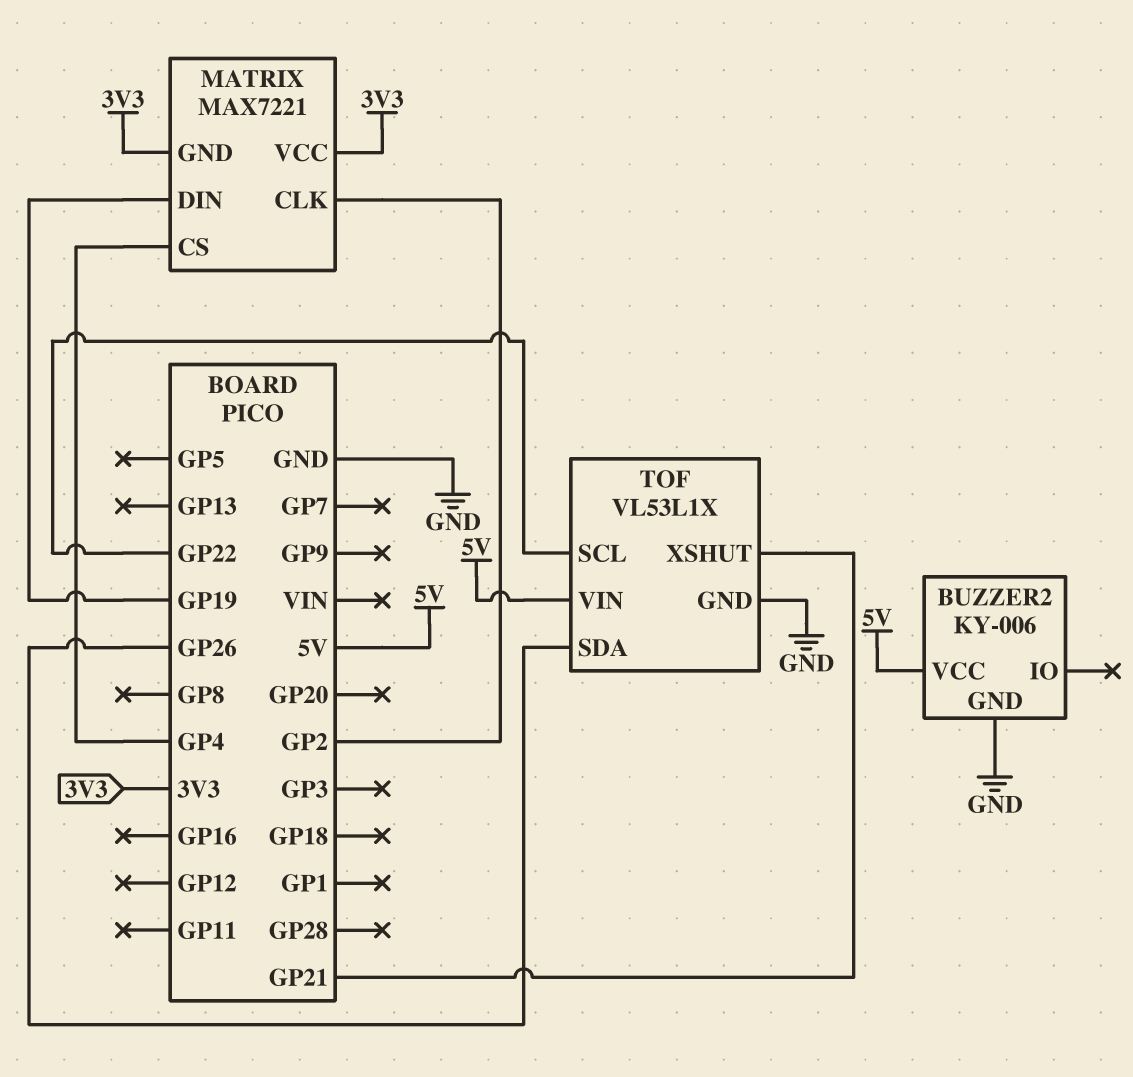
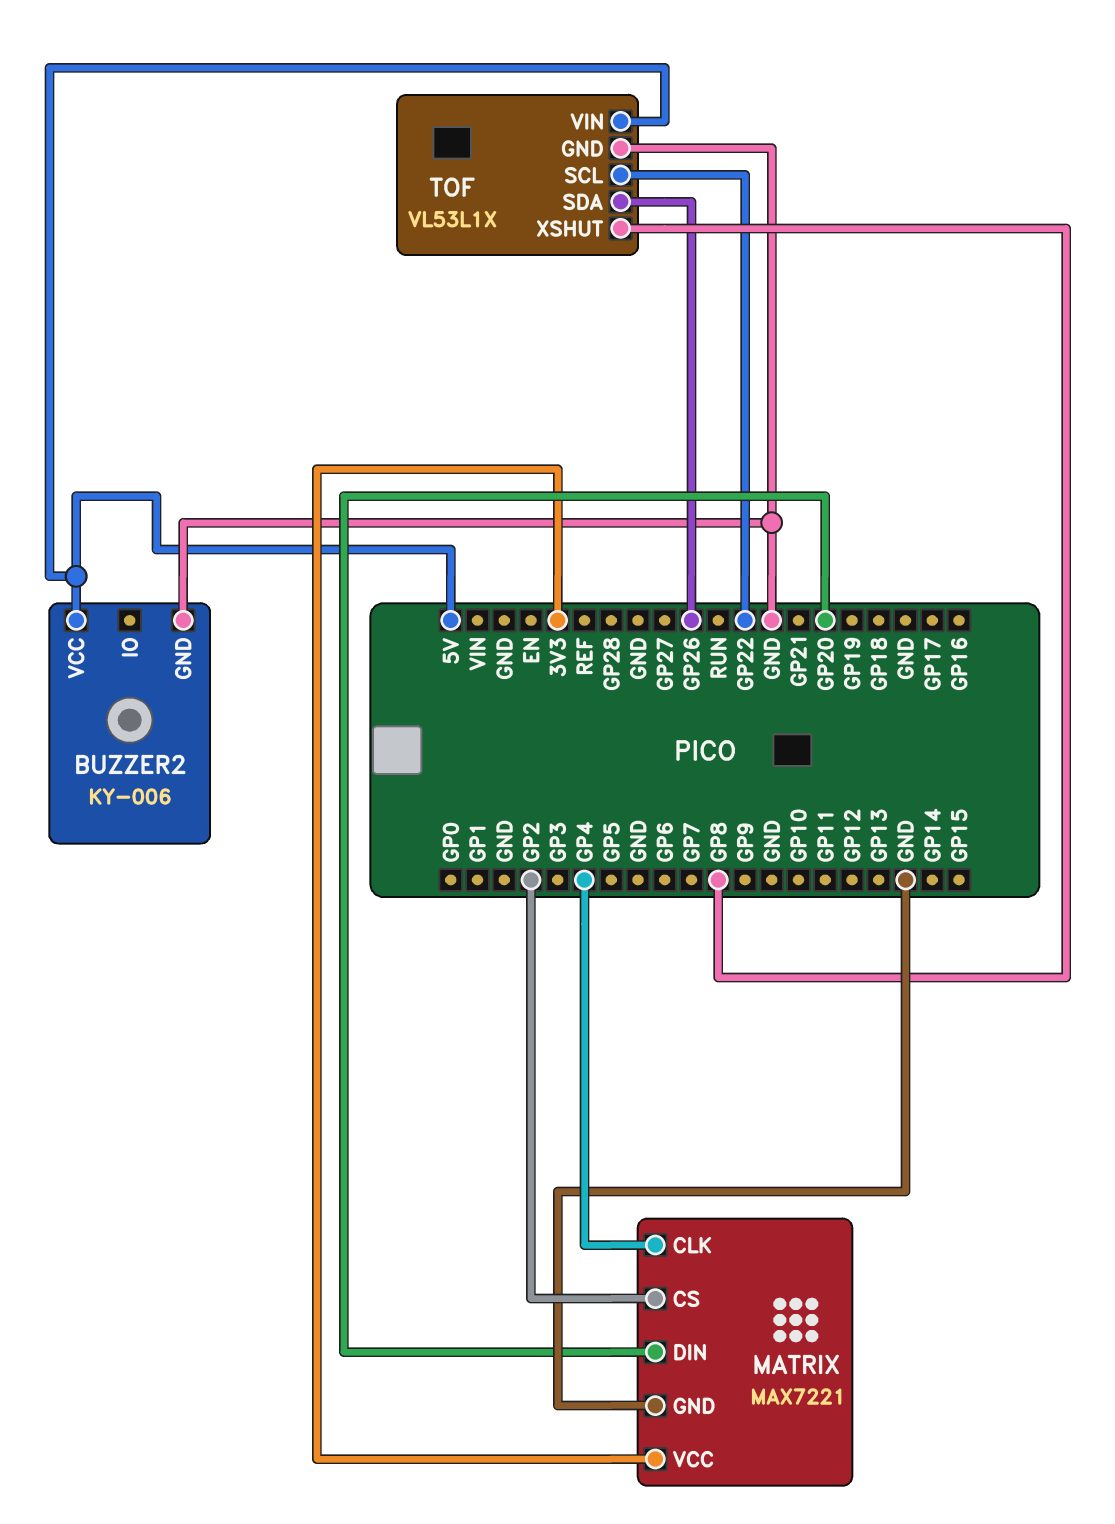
MATRIX pin CLK: GP2 -> GP4
MATRIX pin CS: GP4 -> GP2
MATRIX pin DIN: GP19 -> GP20
MATRIX pin GND: 3V3 -> GND
TOF pin XSHUT: GP21 -> GP8

